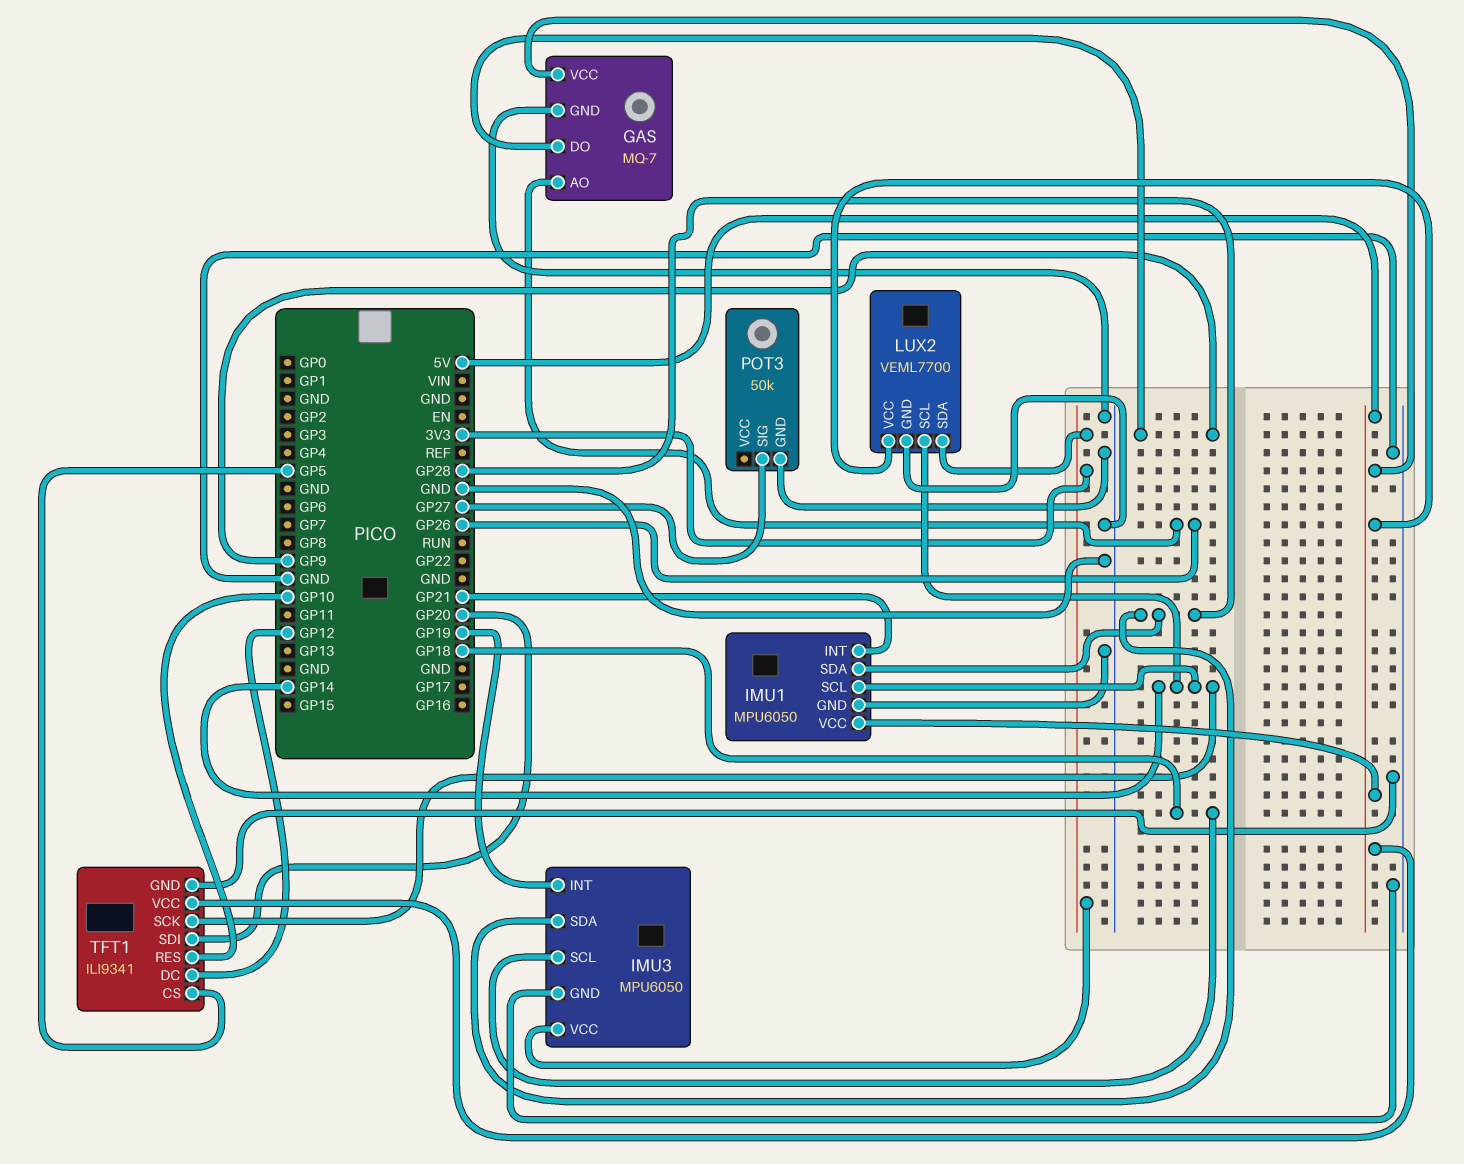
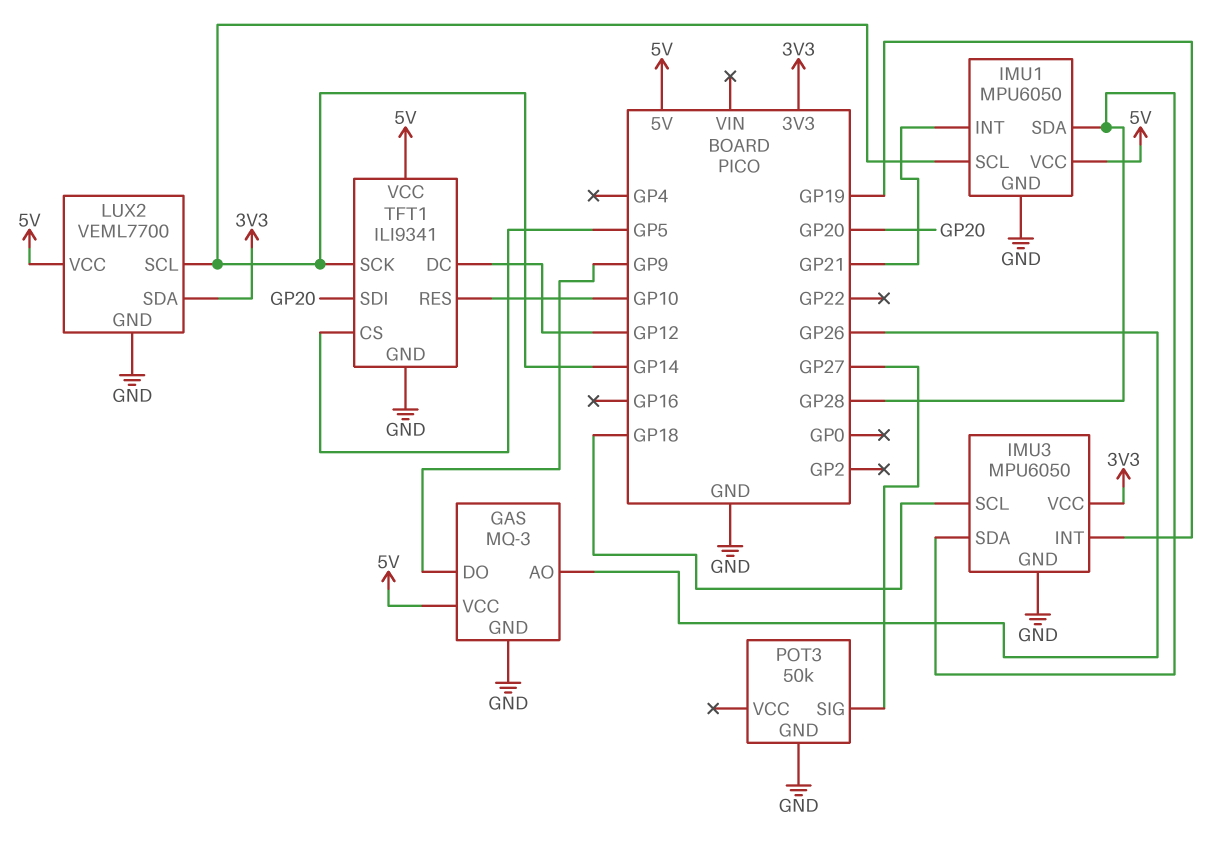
GAS: MQ-7 -> MQ-3

